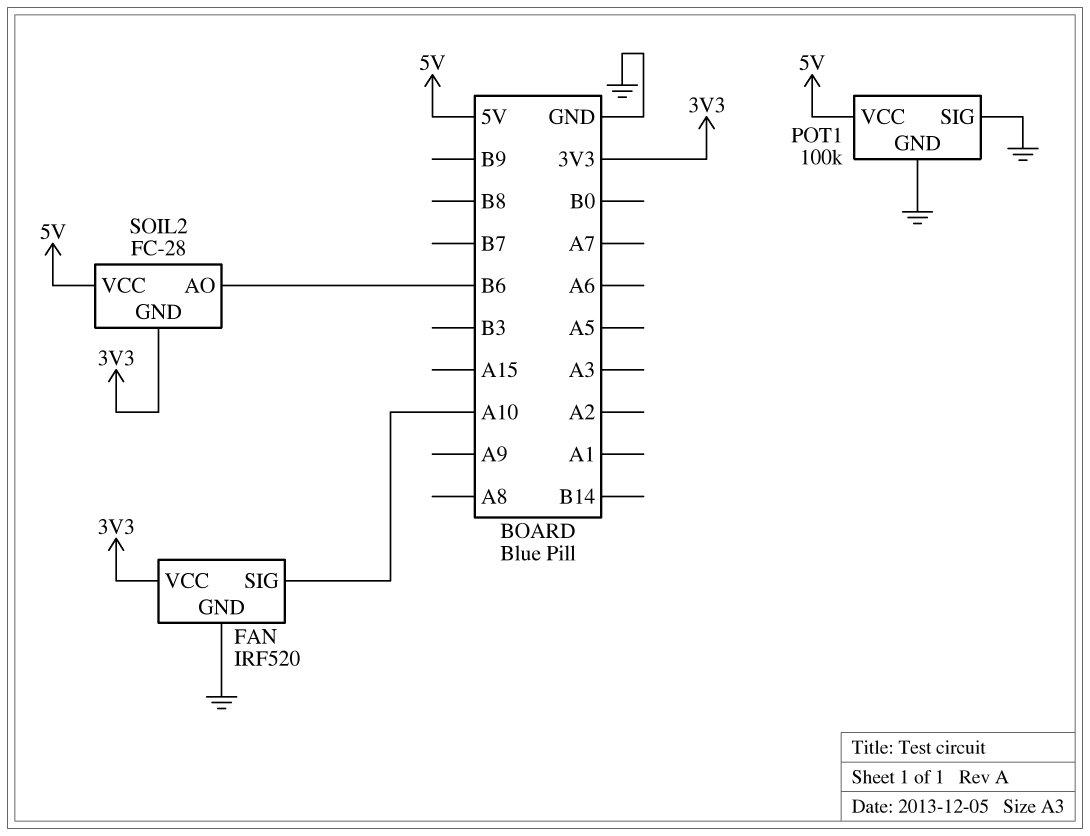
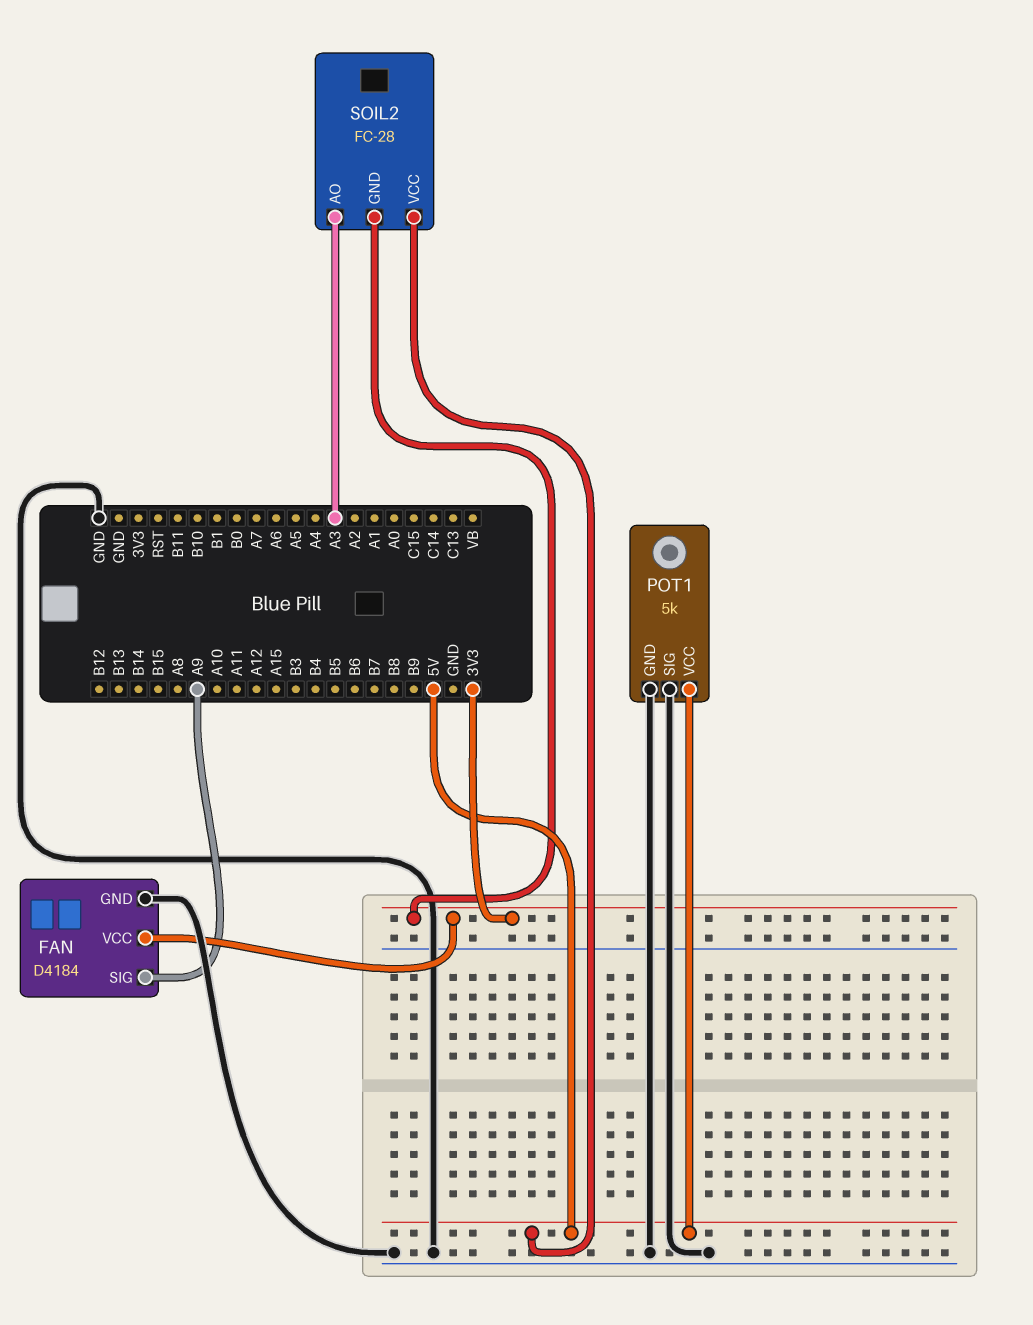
FAN: IRF520 -> D4184
FAN pin SIG: A10 -> A9
POT1: 100k -> 5k
SOIL2 pin AO: B6 -> A3

